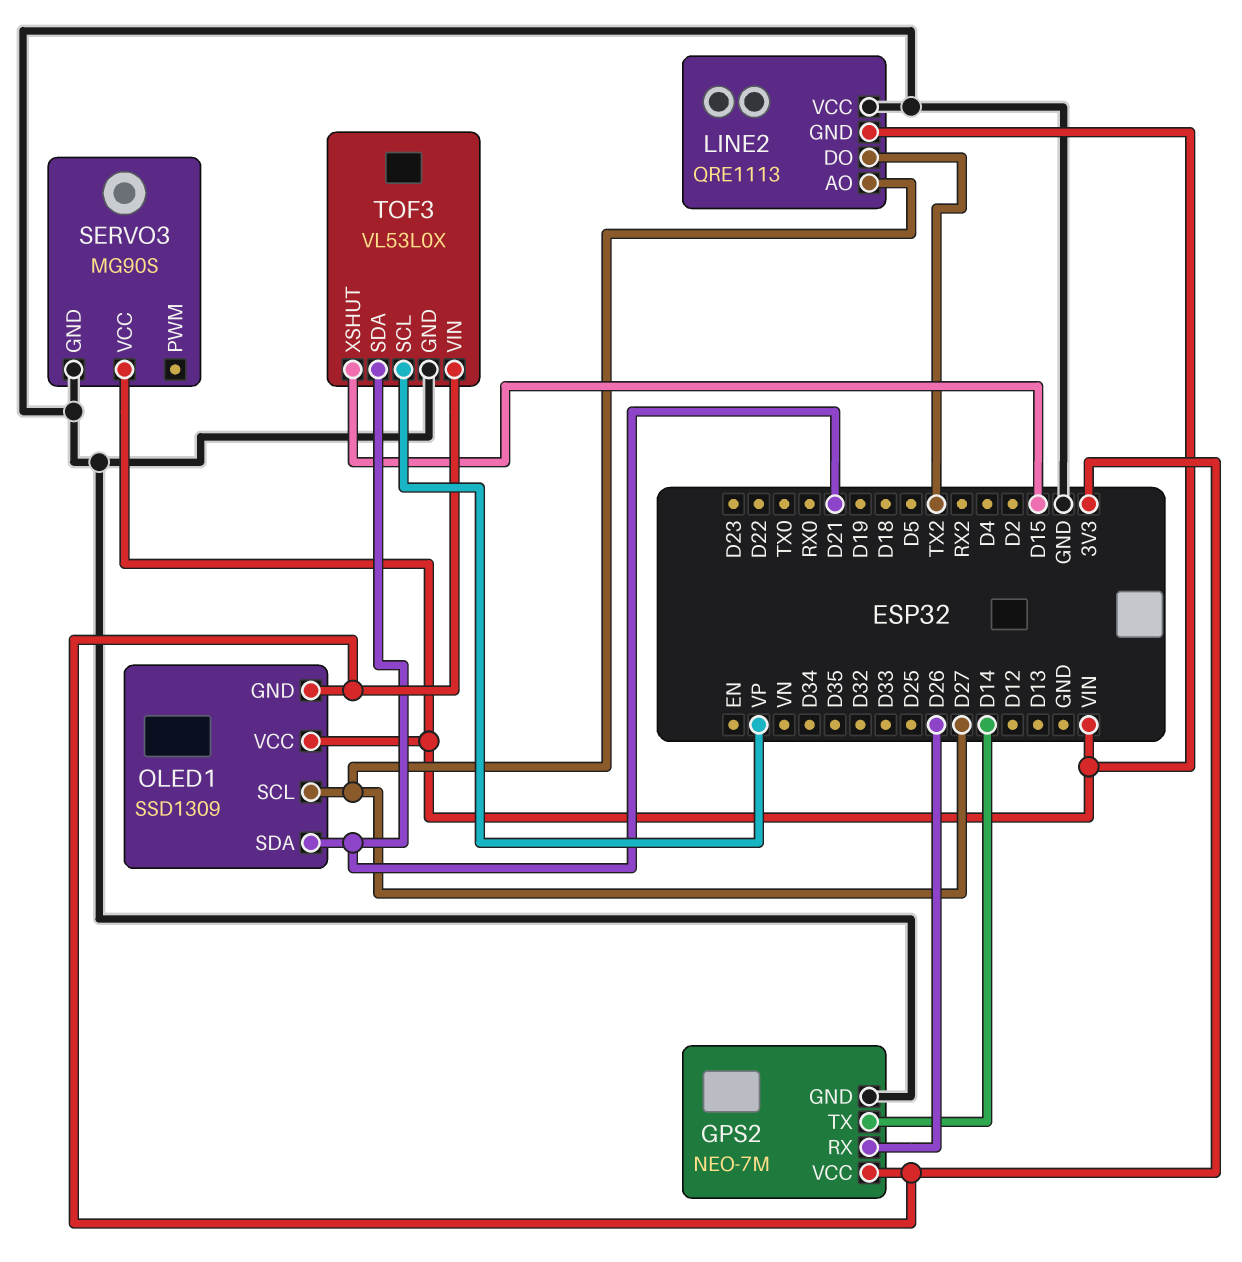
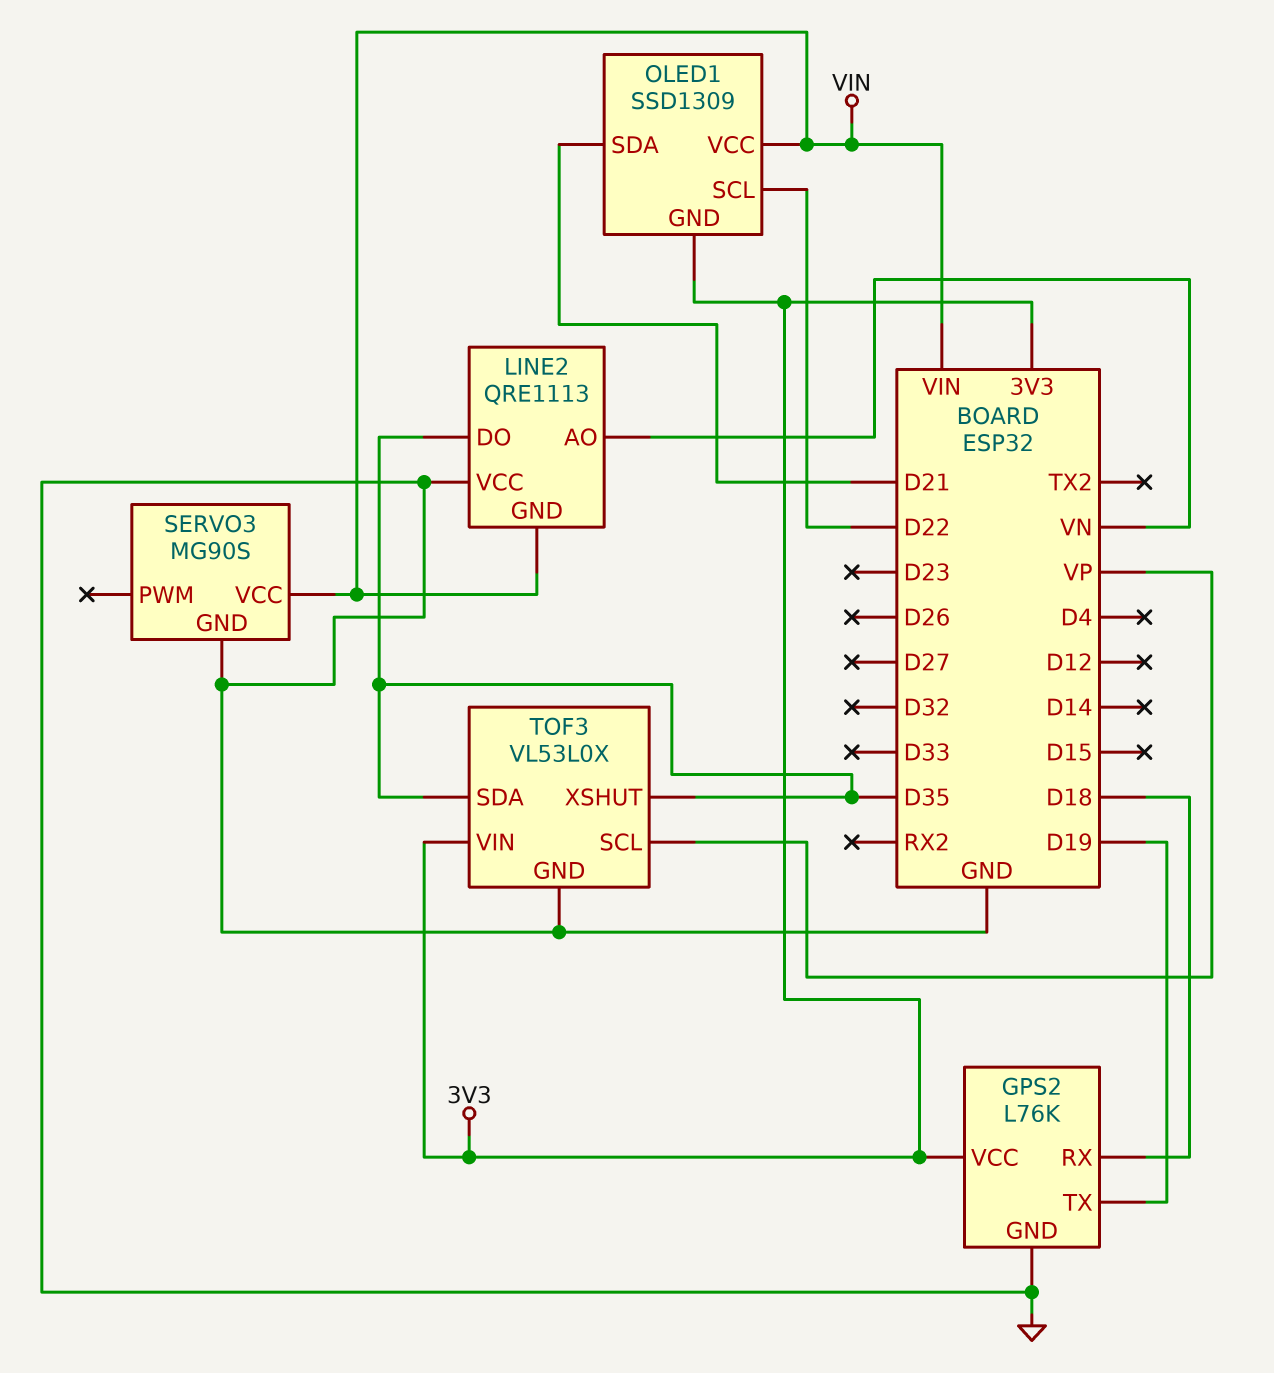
GPS2: NEO-7M -> L76K
GPS2 pin RX: D26 -> D18
GPS2 pin TX: D14 -> D19
LINE2 pin AO: D27 -> VN
LINE2 pin DO: TX2 -> D35
OLED1 pin SCL: D27 -> D22
TOF3 pin SDA: D21 -> D35
TOF3 pin XSHUT: D15 -> D35

